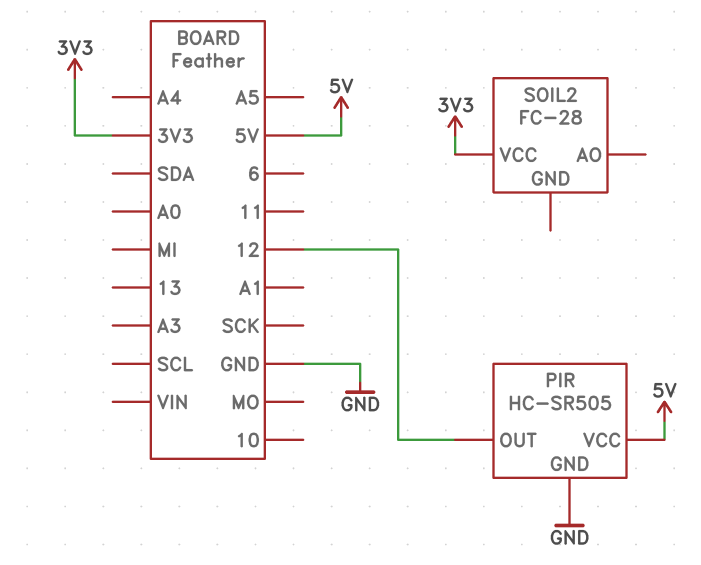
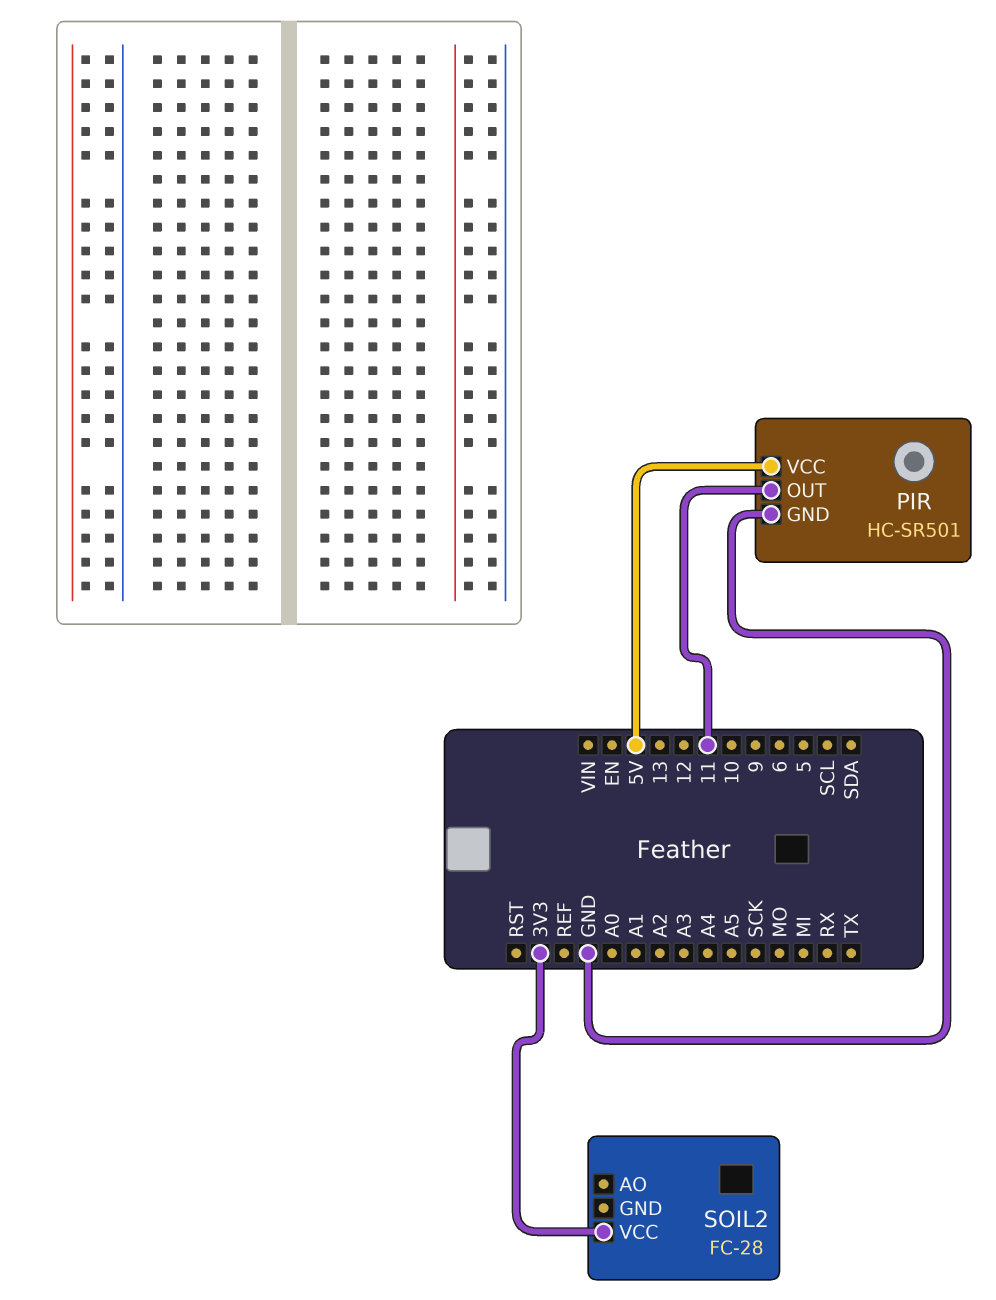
PIR: HC-SR505 -> HC-SR501
PIR pin OUT: 12 -> 11

